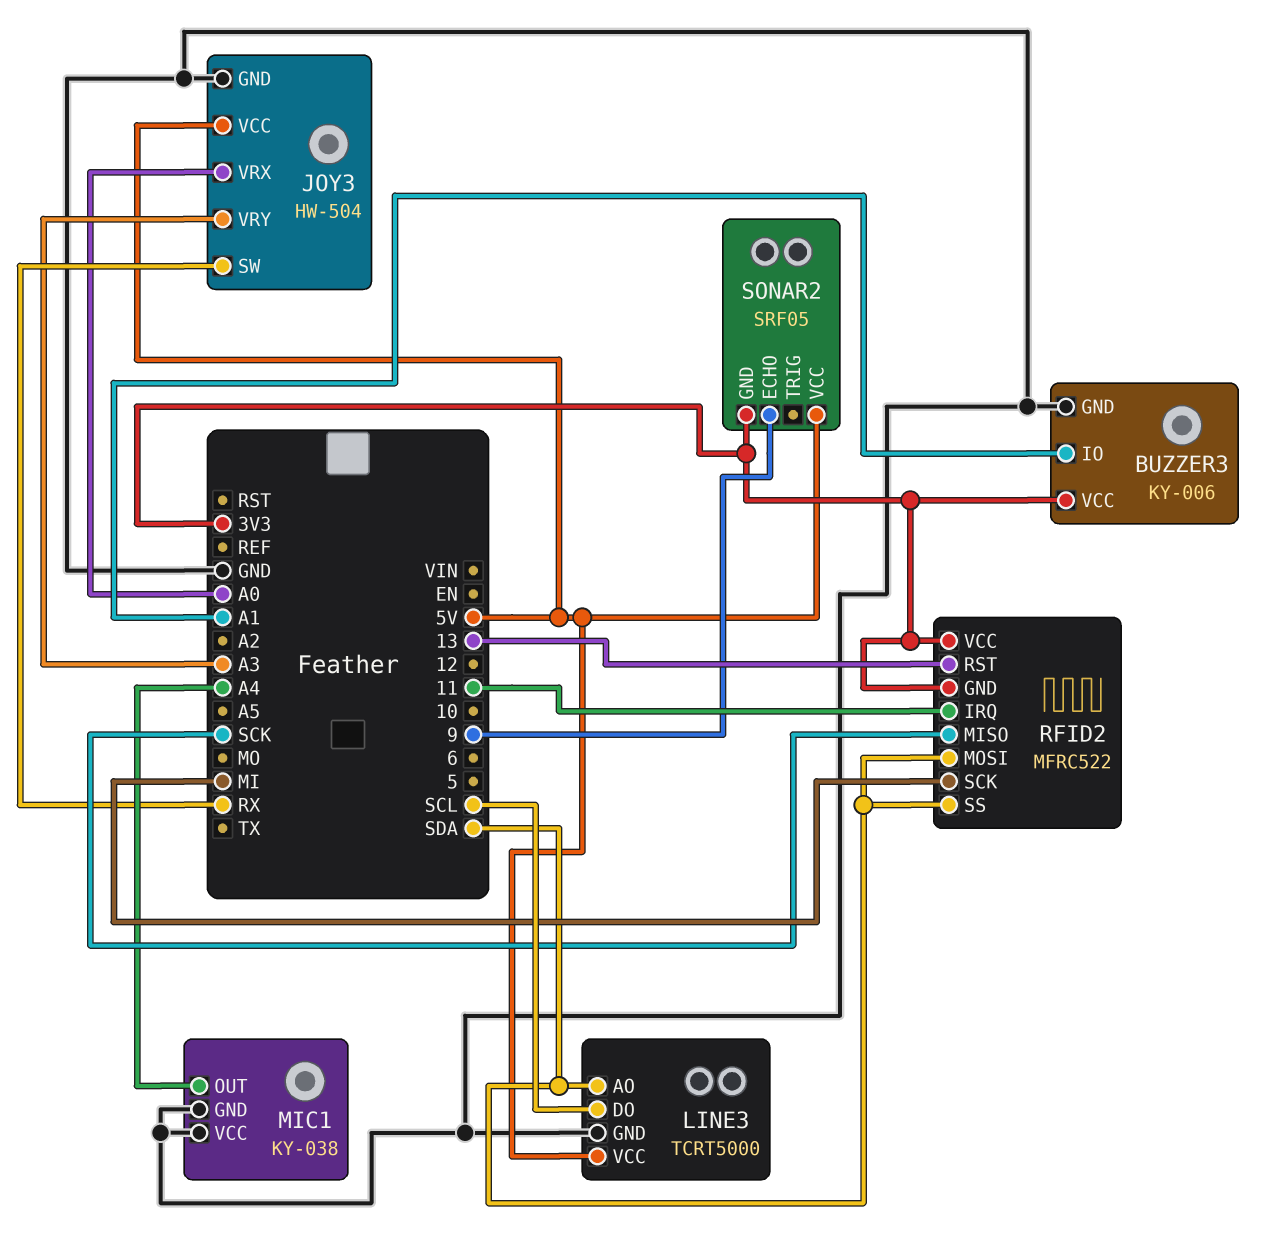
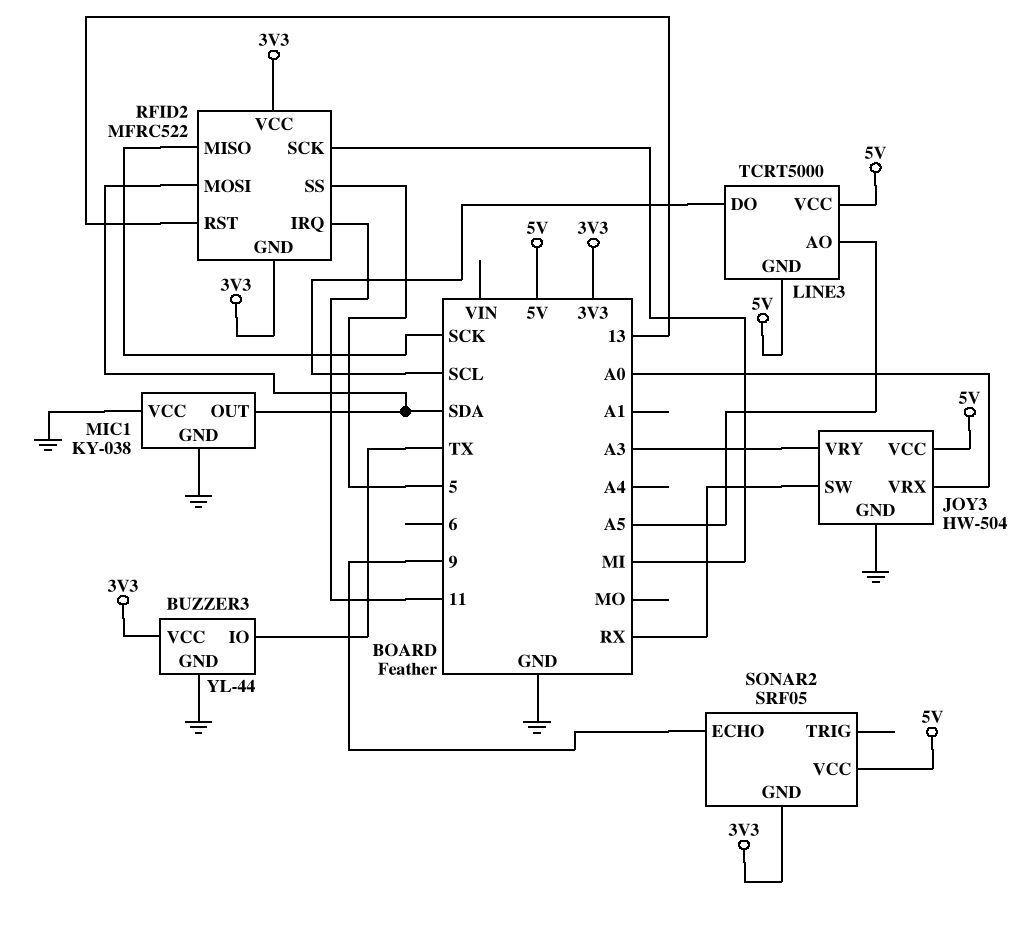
BUZZER3: KY-006 -> YL-44
BUZZER3 pin IO: A1 -> TX
LINE3 pin AO: SDA -> A5
LINE3 pin GND: GND -> 5V
MIC1 pin OUT: A4 -> SDA
RFID2 pin SS: SDA -> 5

